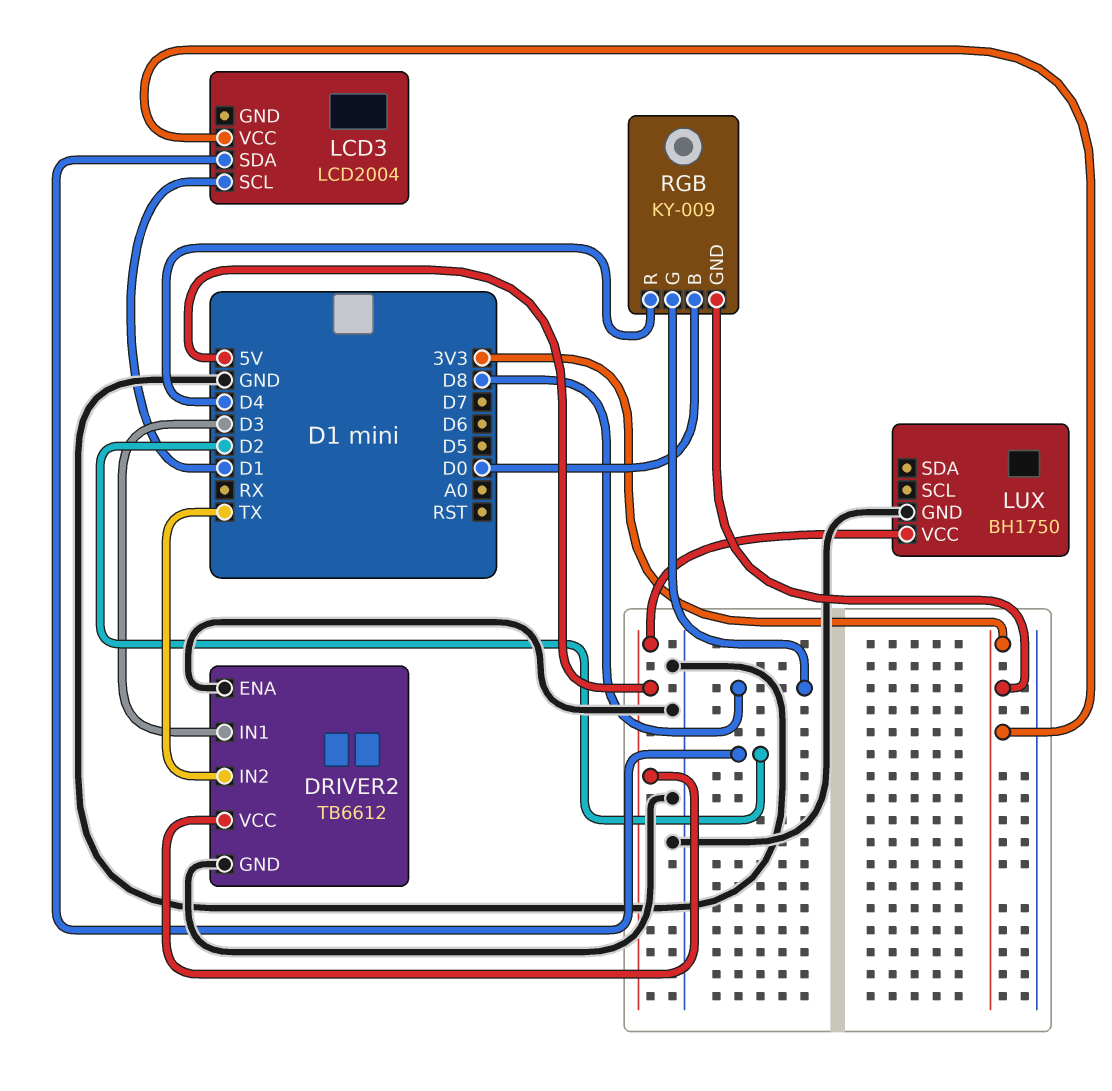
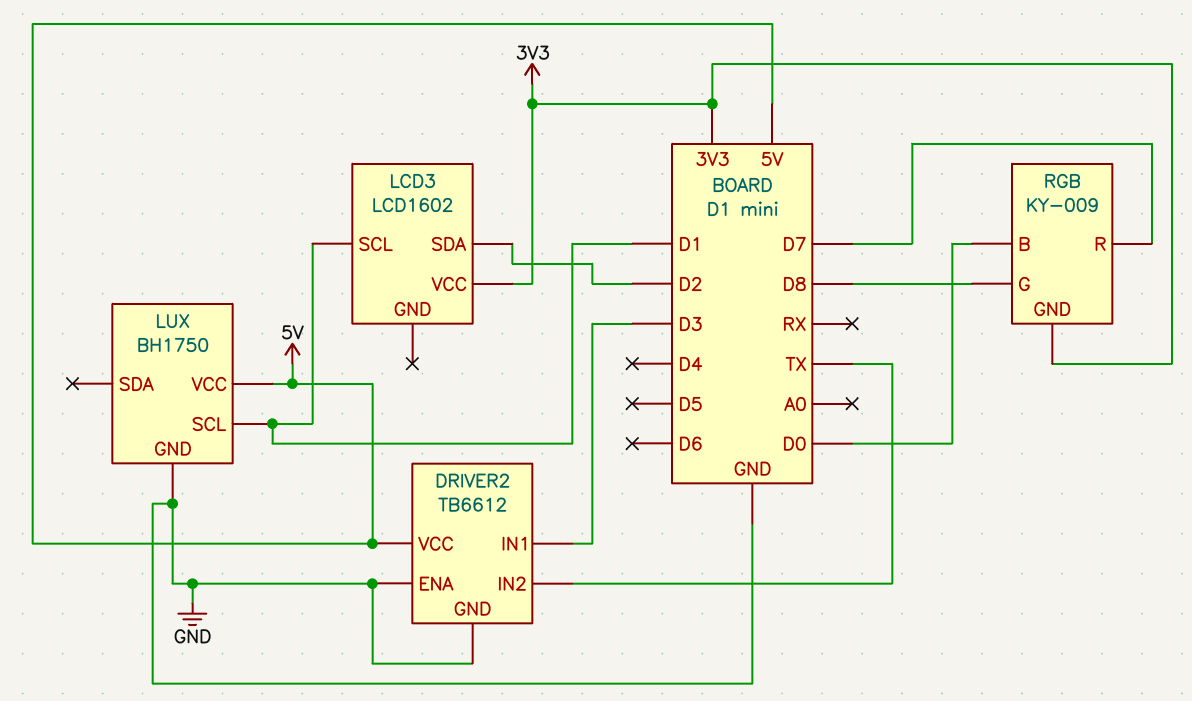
LCD3: LCD2004 -> LCD1602
LUX pin SCL: none -> D1
RGB pin R: D4 -> D7

